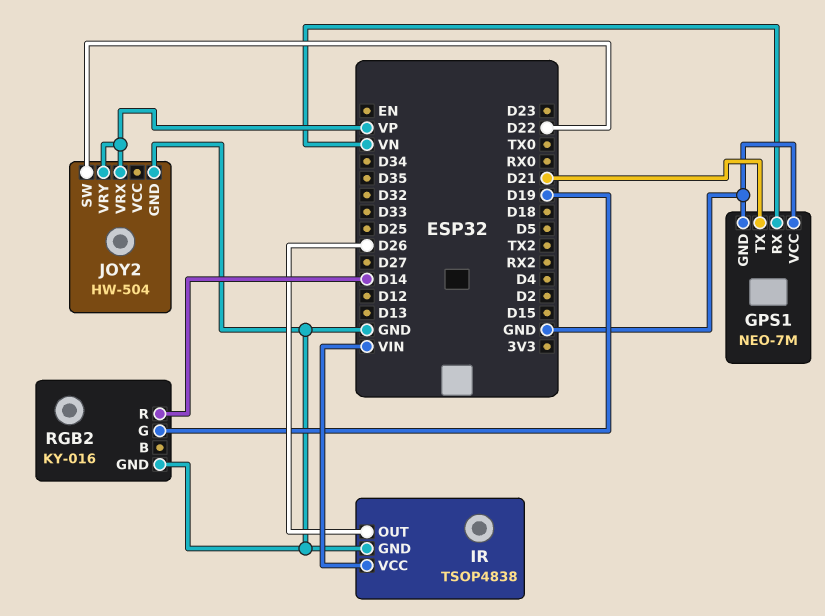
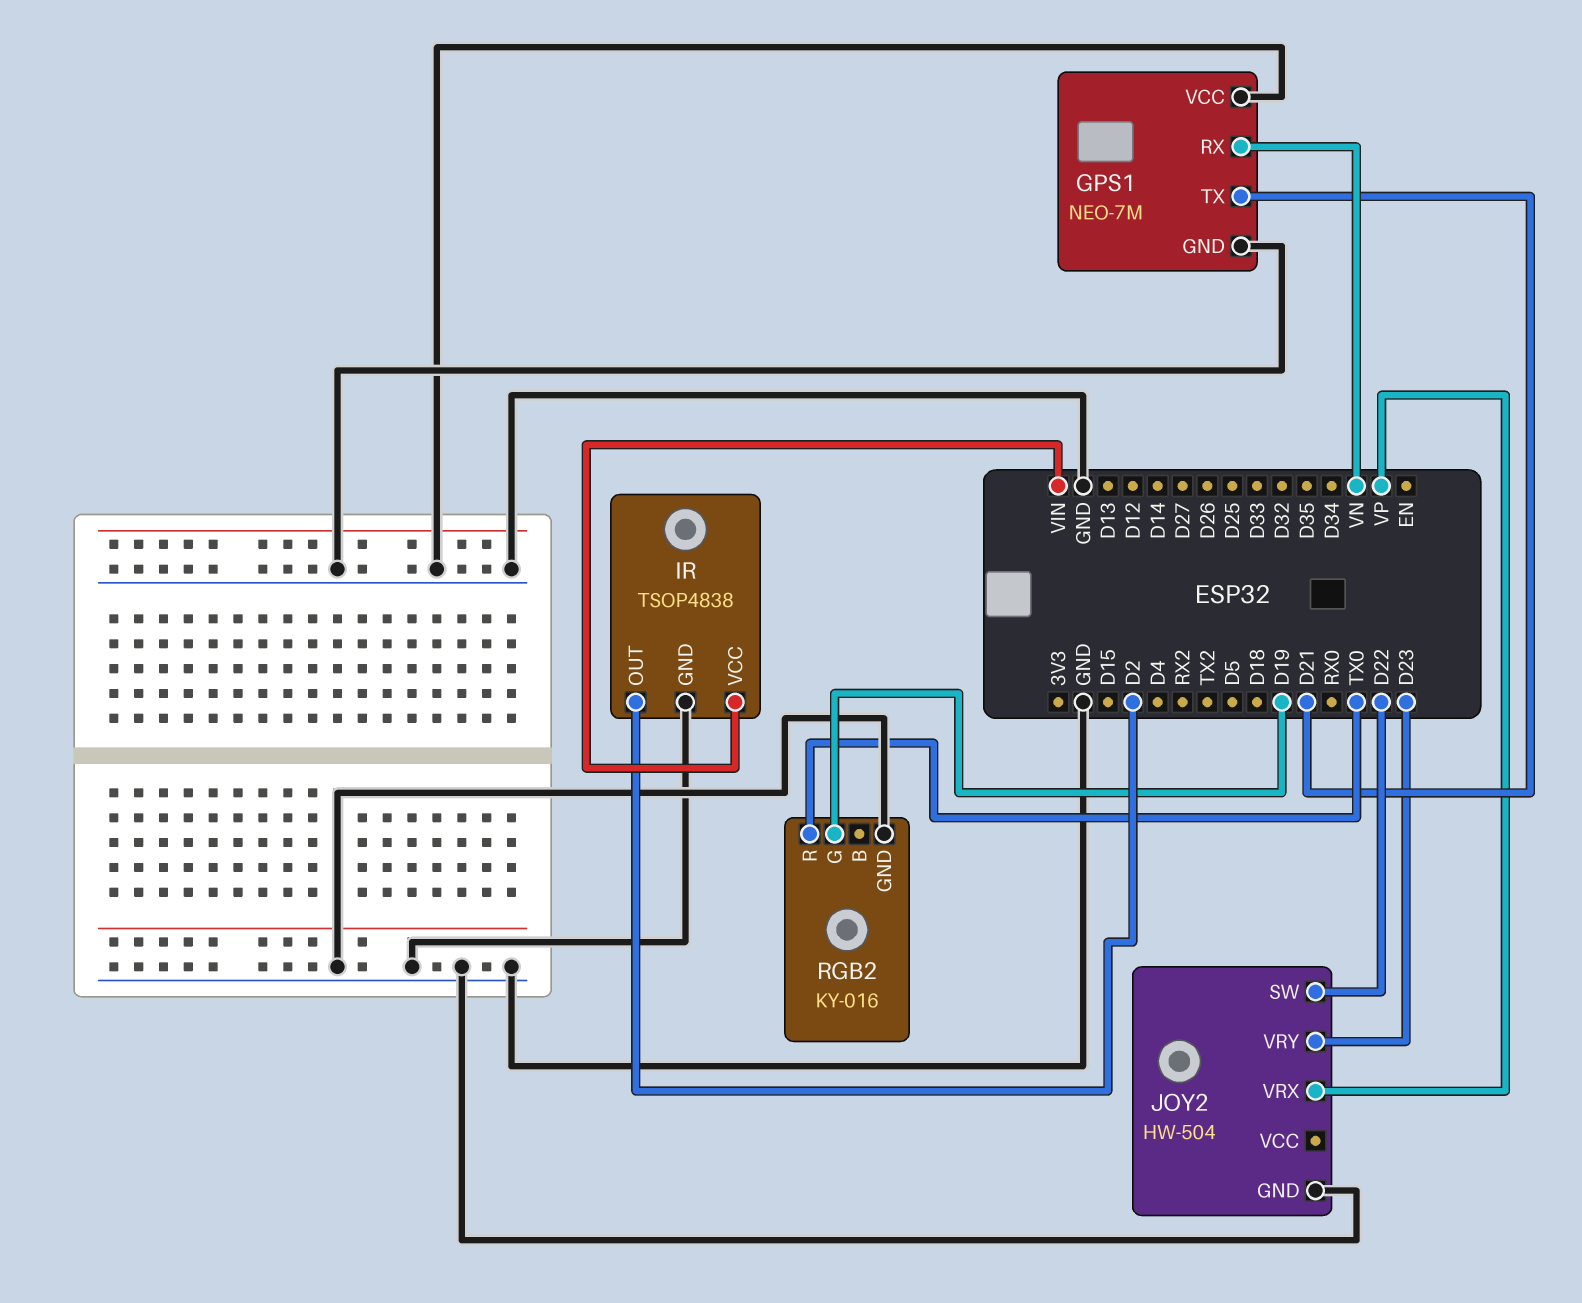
IR pin OUT: D26 -> D2
JOY2 pin VRY: VP -> D23
RGB2 pin R: D14 -> TX0

